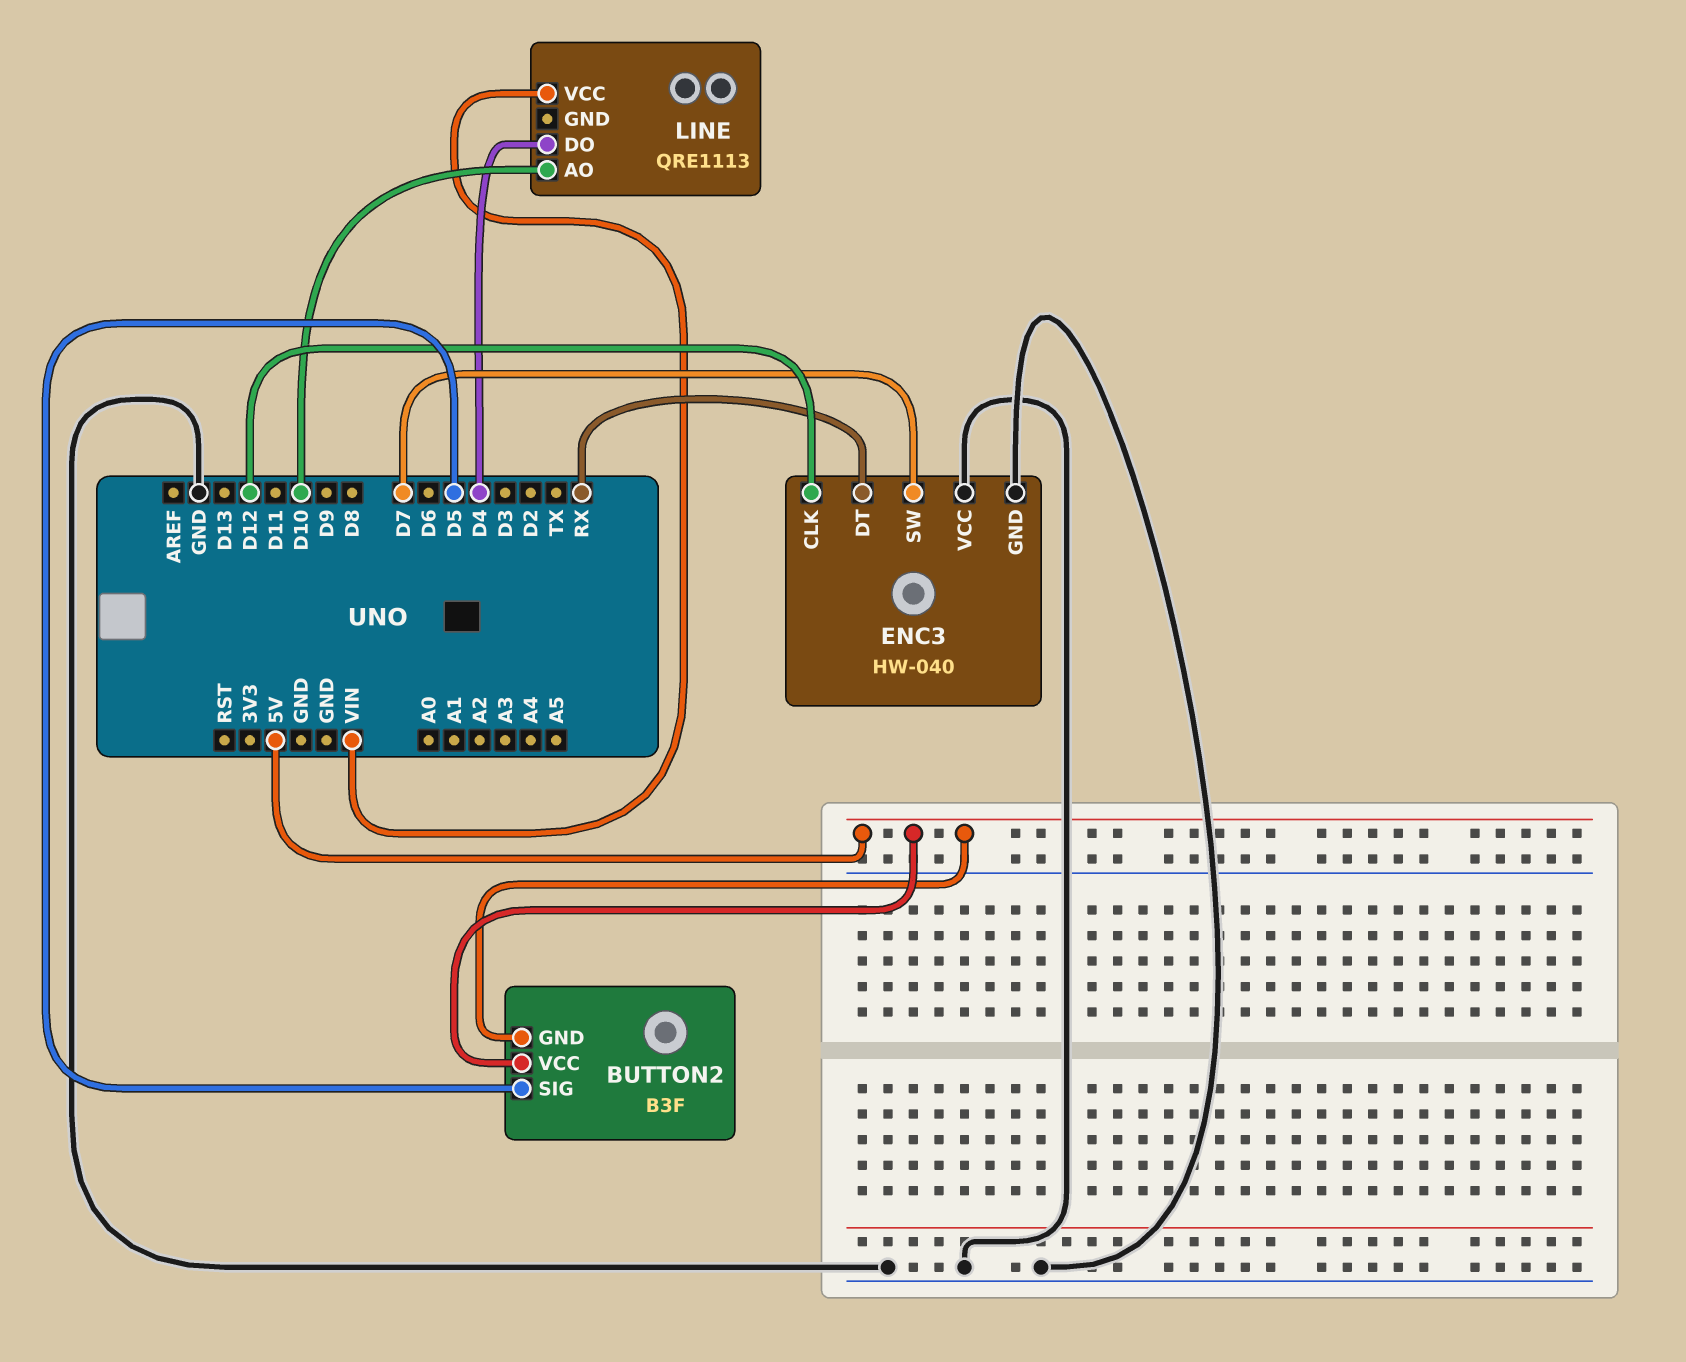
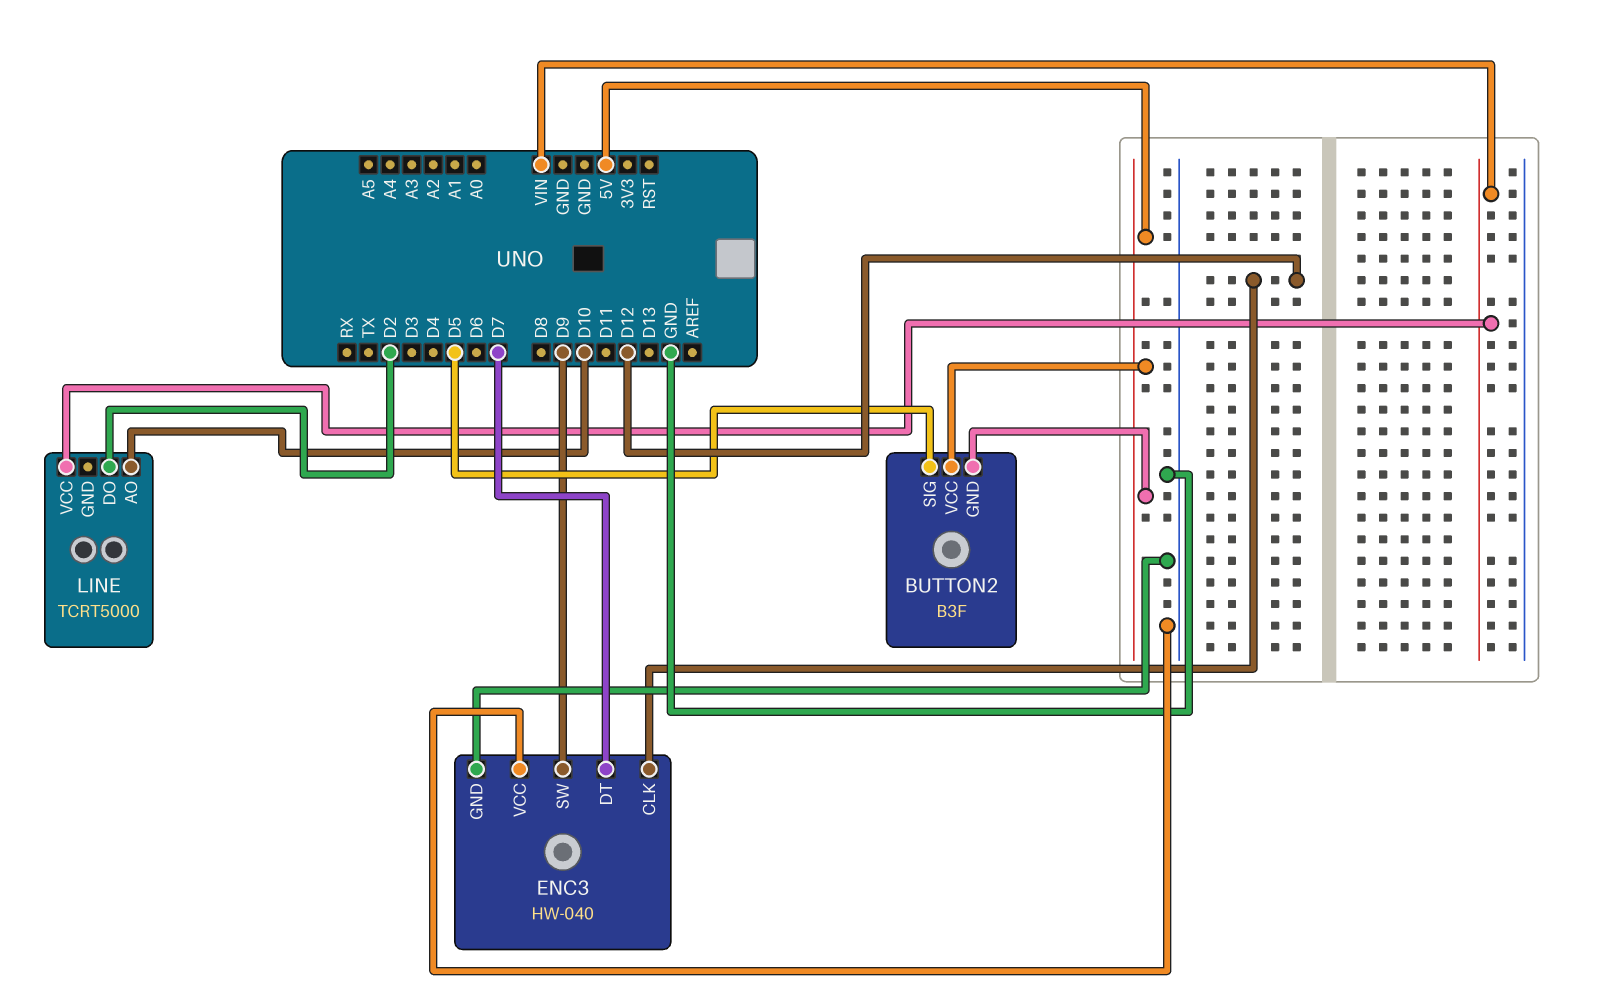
ENC3 pin DT: RX -> D7
ENC3 pin SW: D7 -> D9
LINE: QRE1113 -> TCRT5000
LINE pin DO: D4 -> D2

